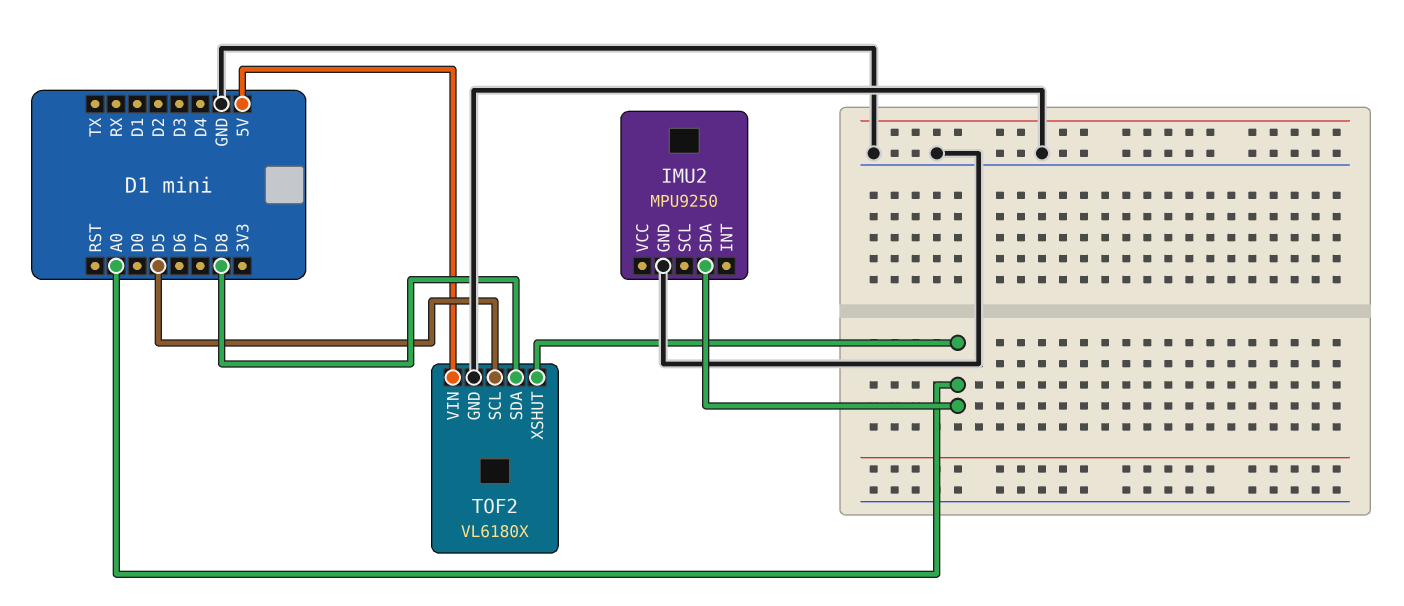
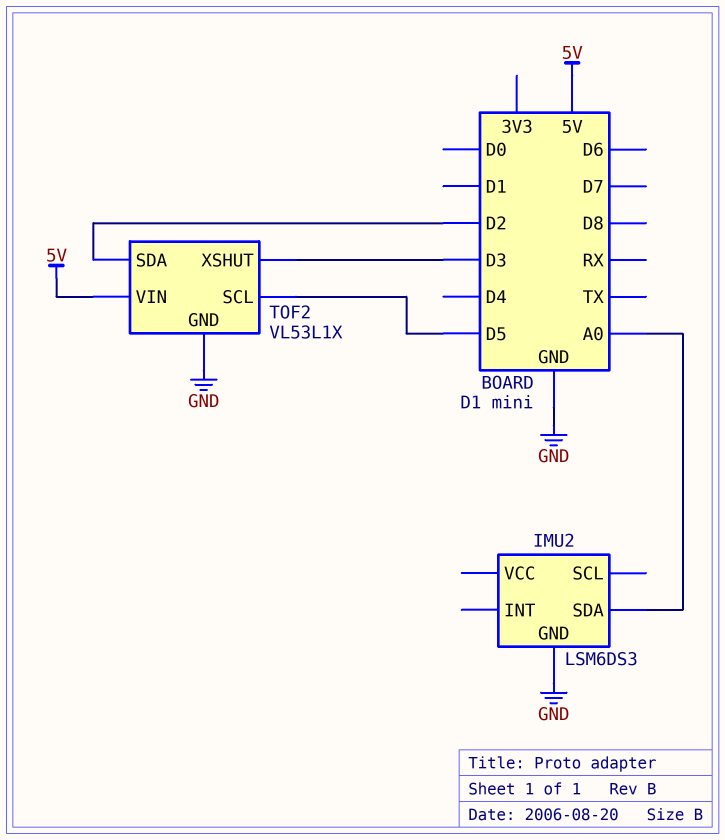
IMU2: MPU9250 -> LSM6DS3
TOF2: VL6180X -> VL53L1X
TOF2 pin SDA: D8 -> D2
TOF2 pin XSHUT: A0 -> D3

